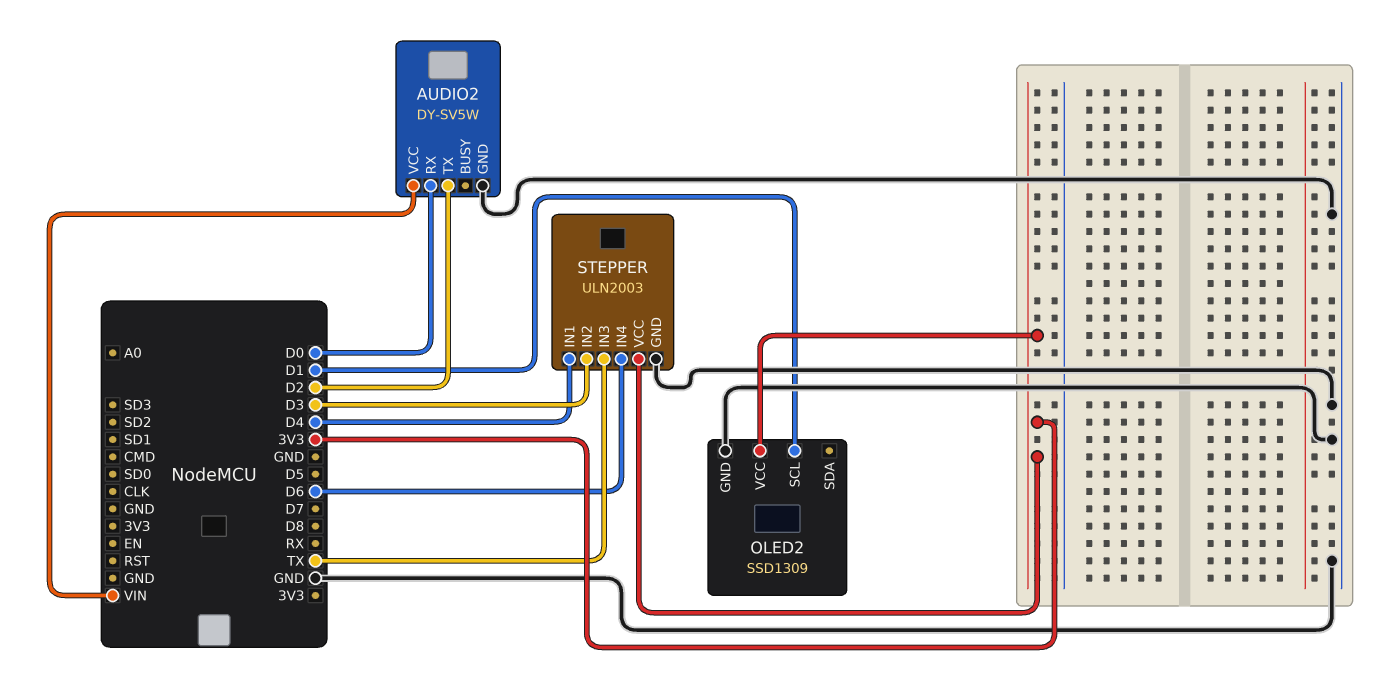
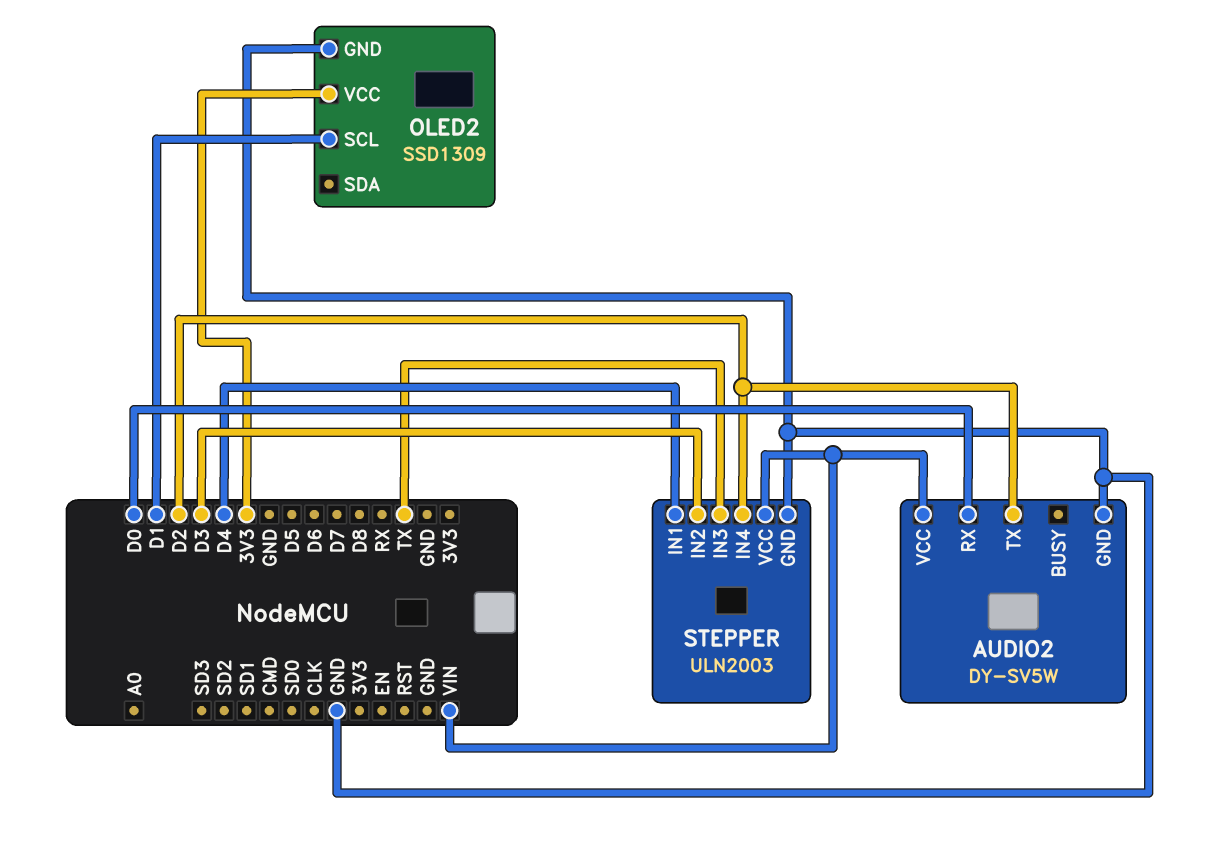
STEPPER pin IN4: D6 -> D2
STEPPER pin VCC: 3V3 -> VIN

